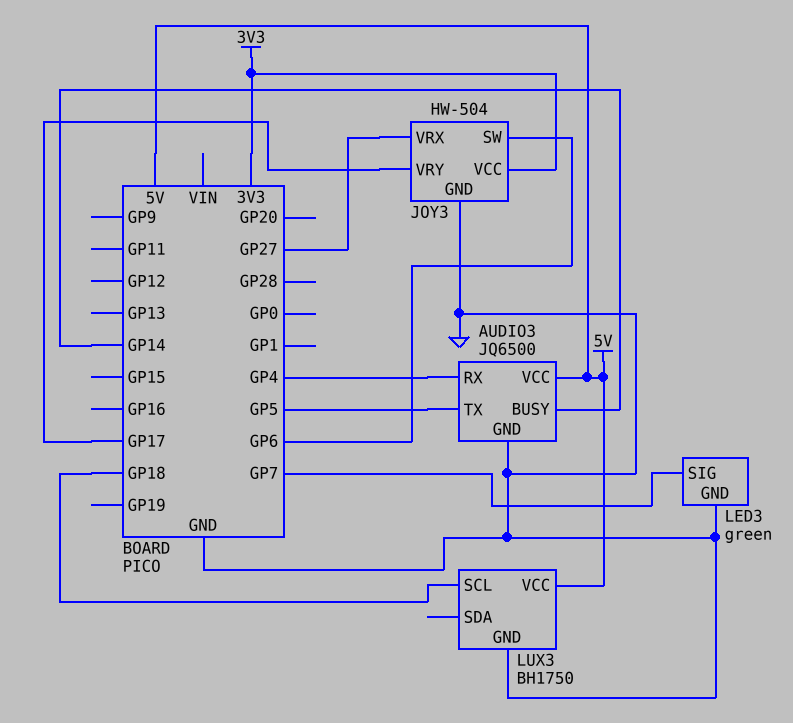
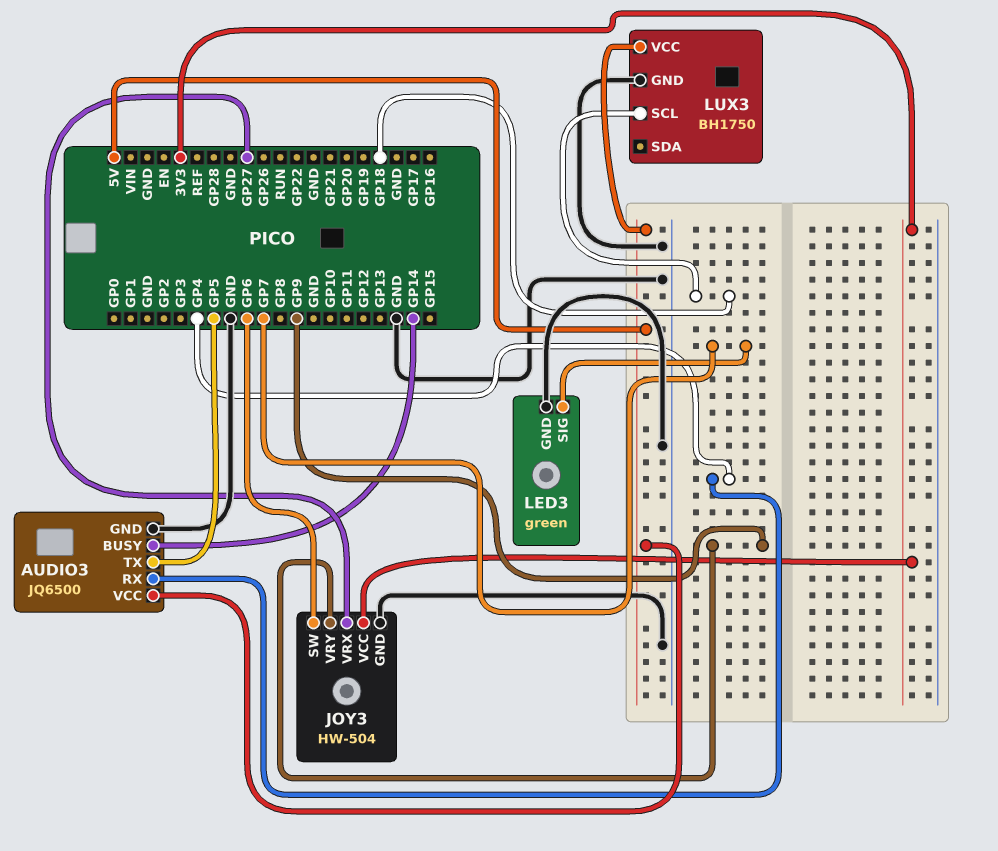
JOY3 pin VRY: GP17 -> GP9

